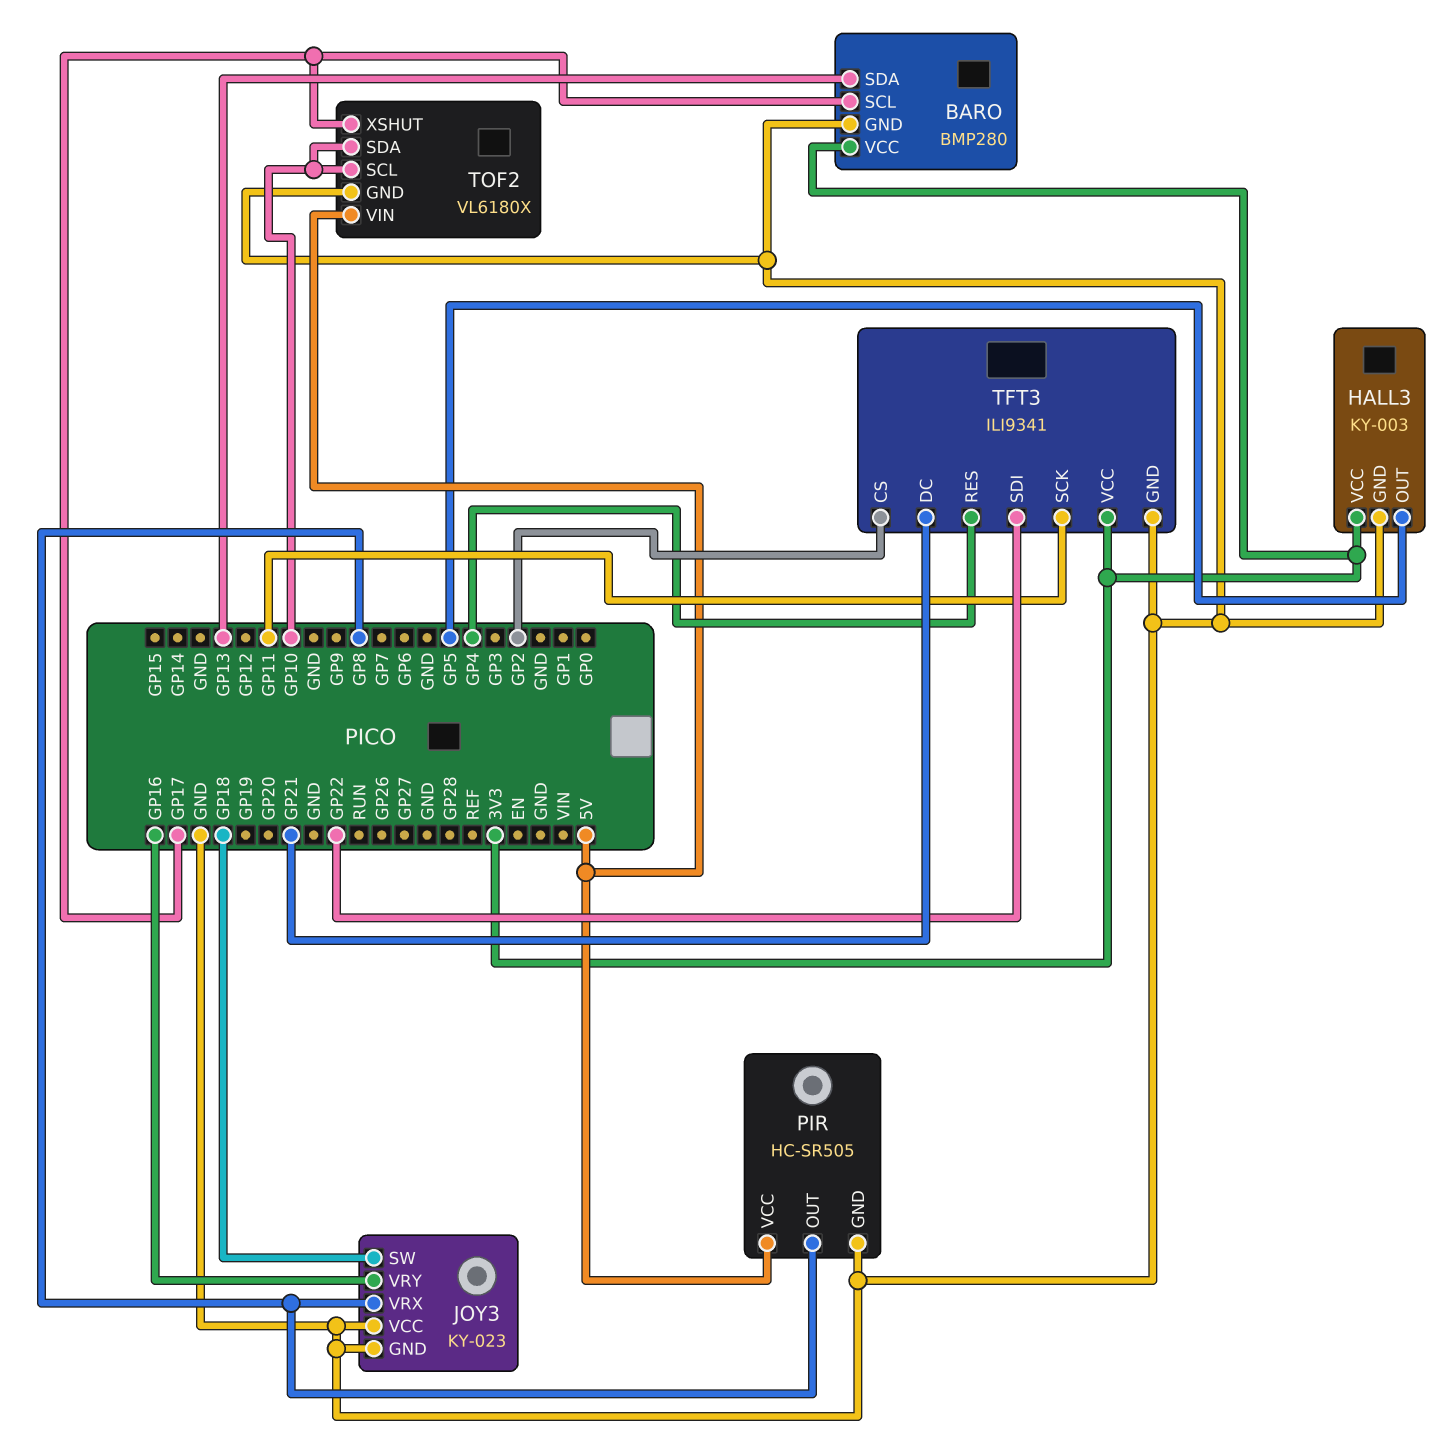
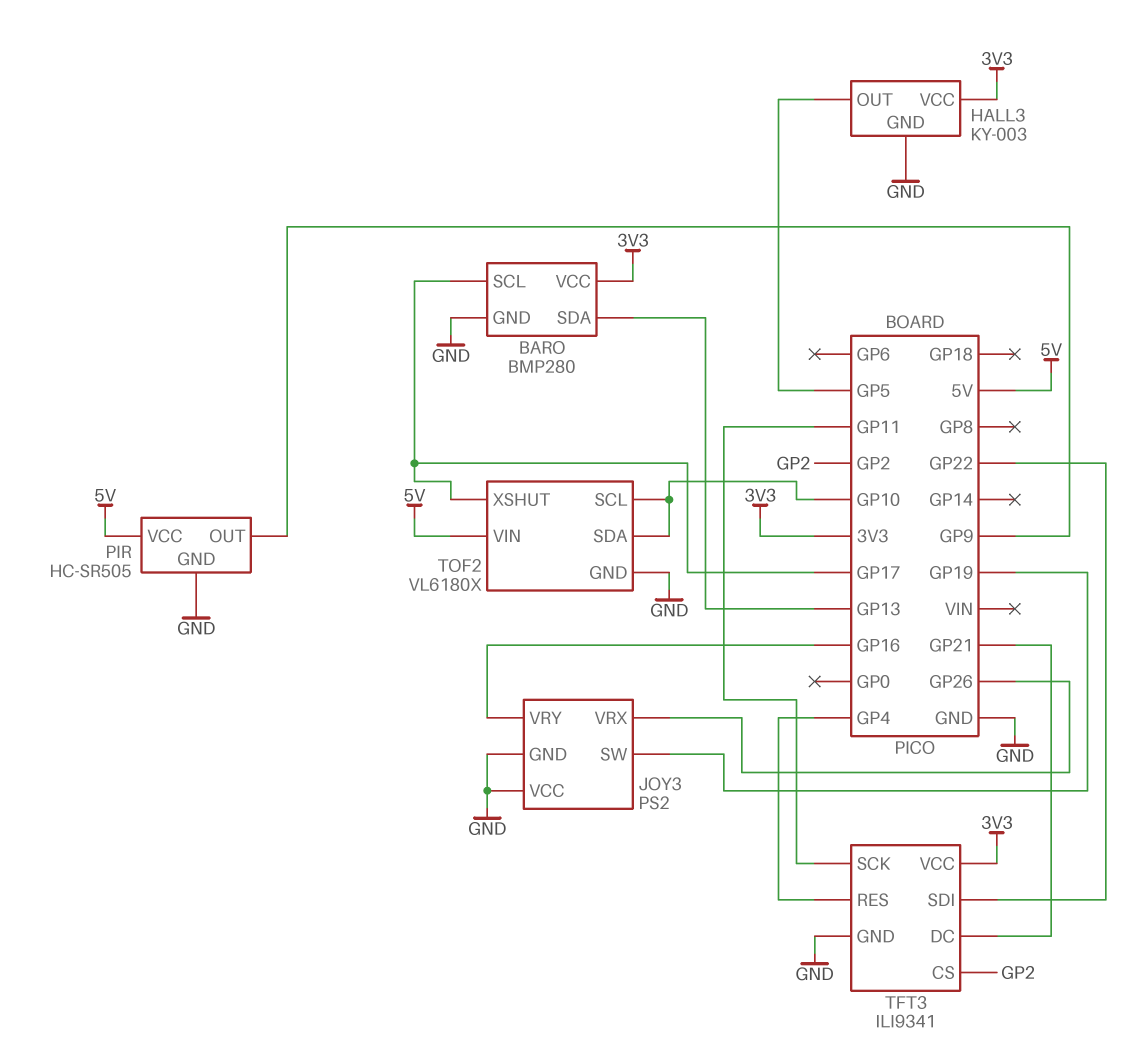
JOY3: KY-023 -> PS2
JOY3 pin SW: GP18 -> GP19
JOY3 pin VRX: GP8 -> GP26
PIR pin OUT: GP8 -> GP9

